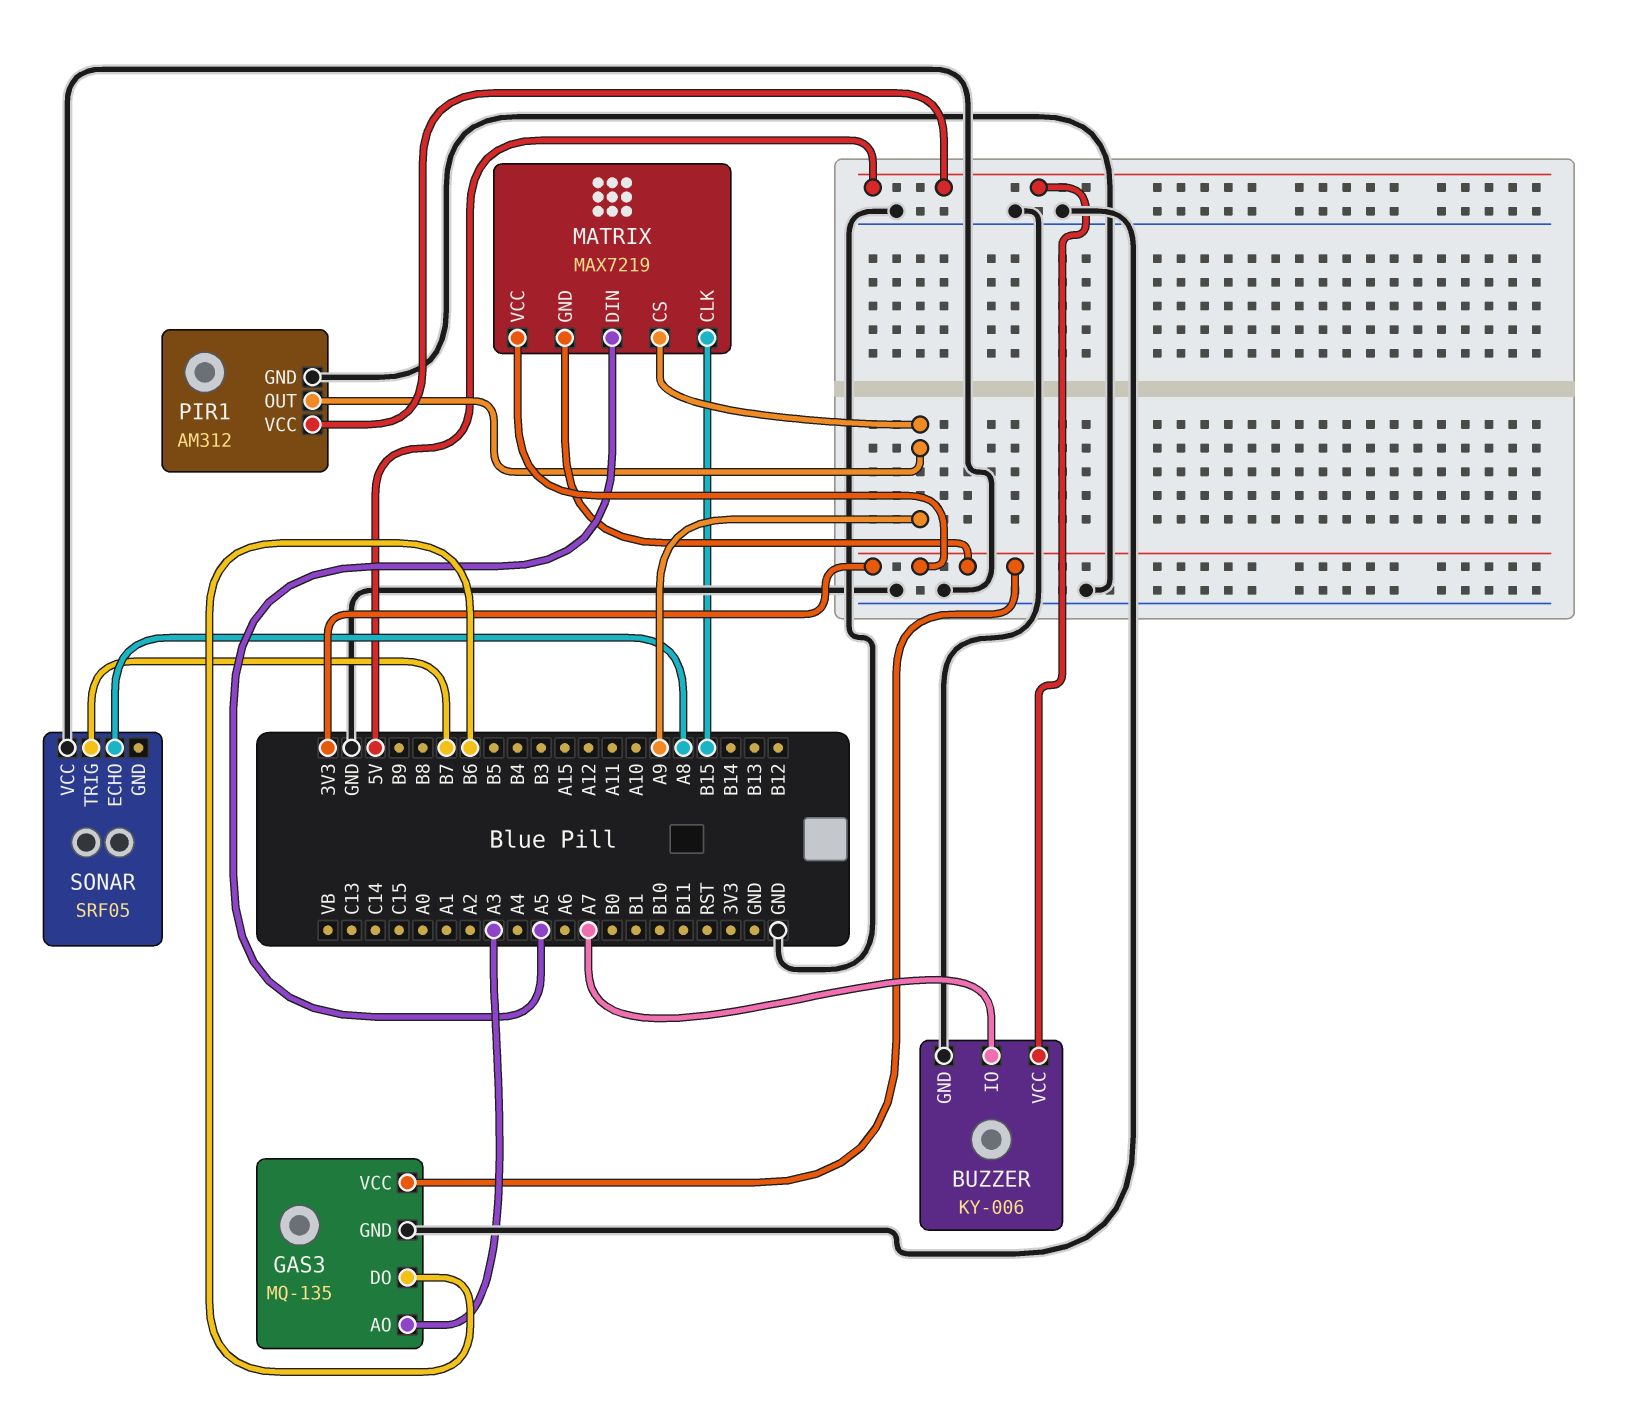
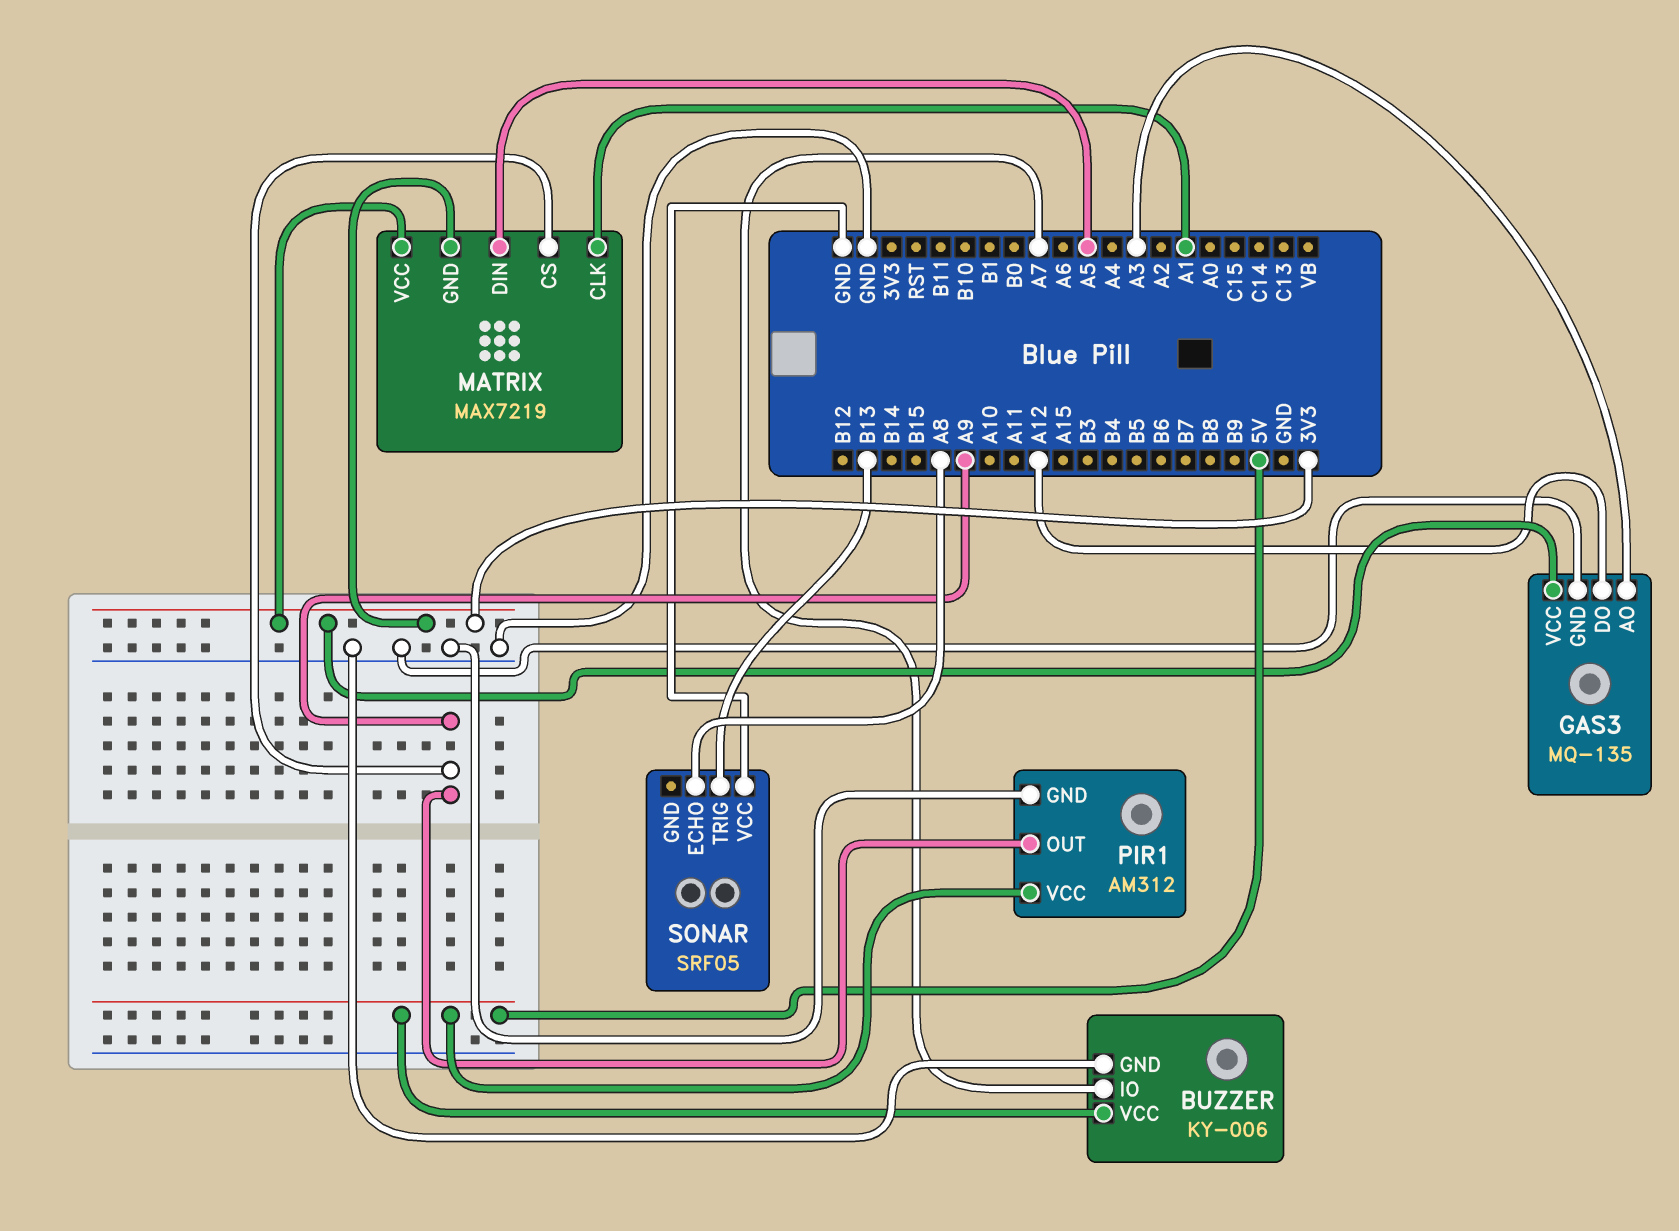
GAS3 pin DO: B6 -> A12
MATRIX pin CLK: B15 -> A1
SONAR pin TRIG: B7 -> B13

